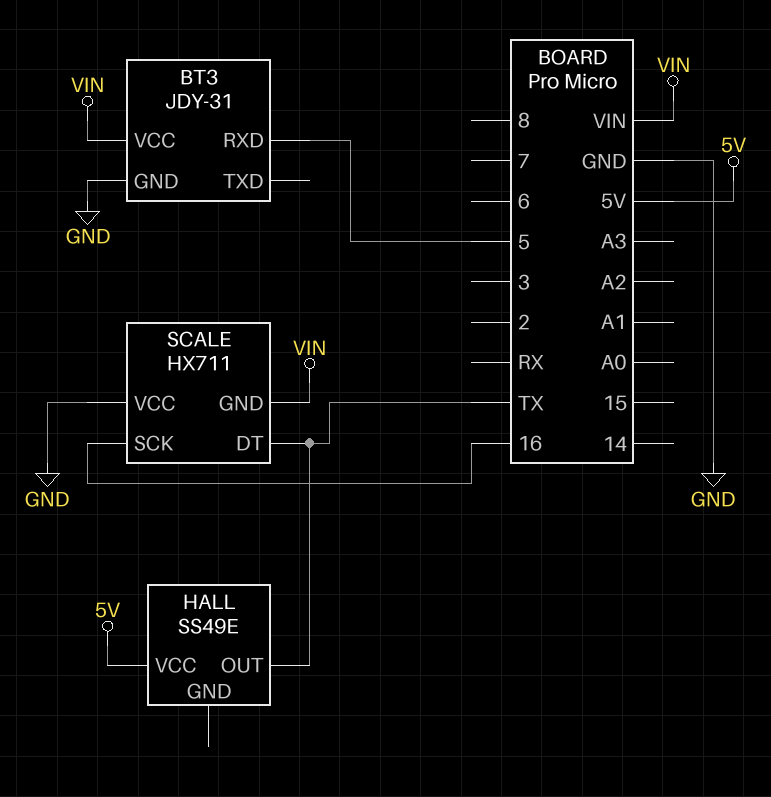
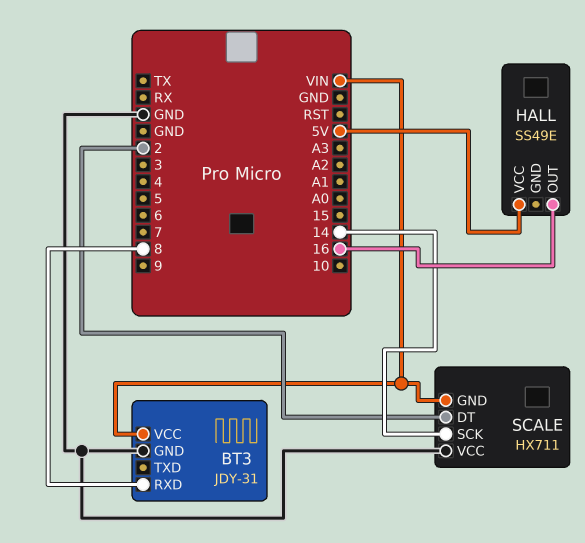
BT3 pin RXD: 5 -> 8
HALL pin OUT: TX -> 16
SCALE pin DT: TX -> 2
SCALE pin SCK: 16 -> 14

